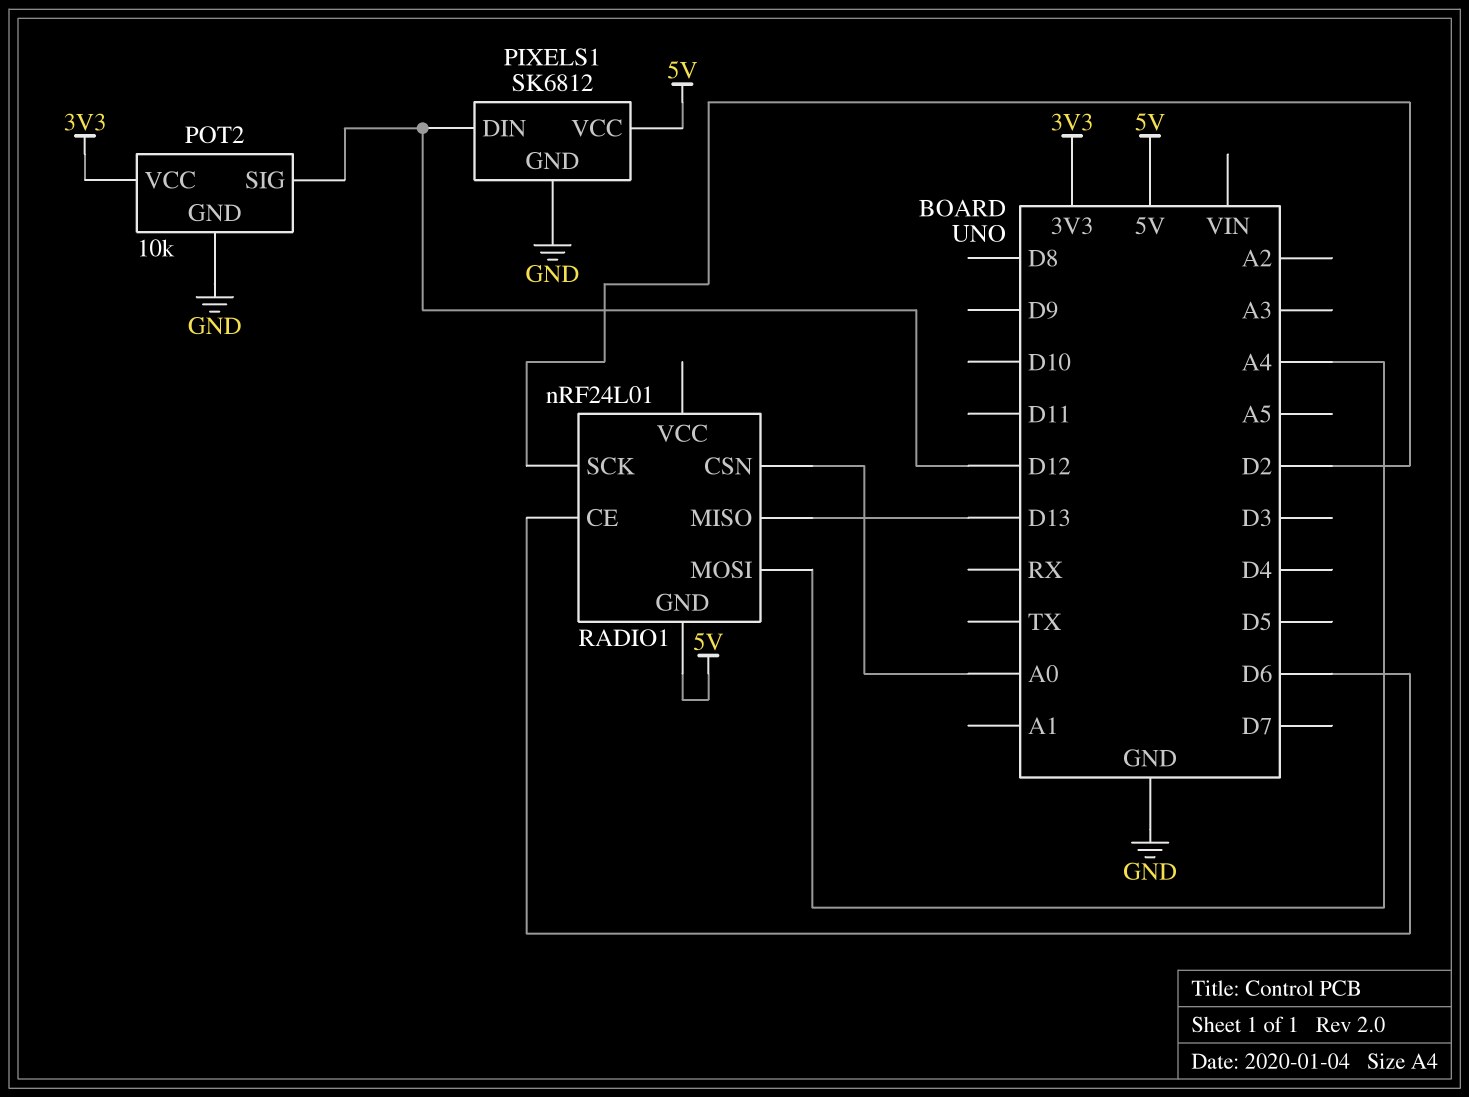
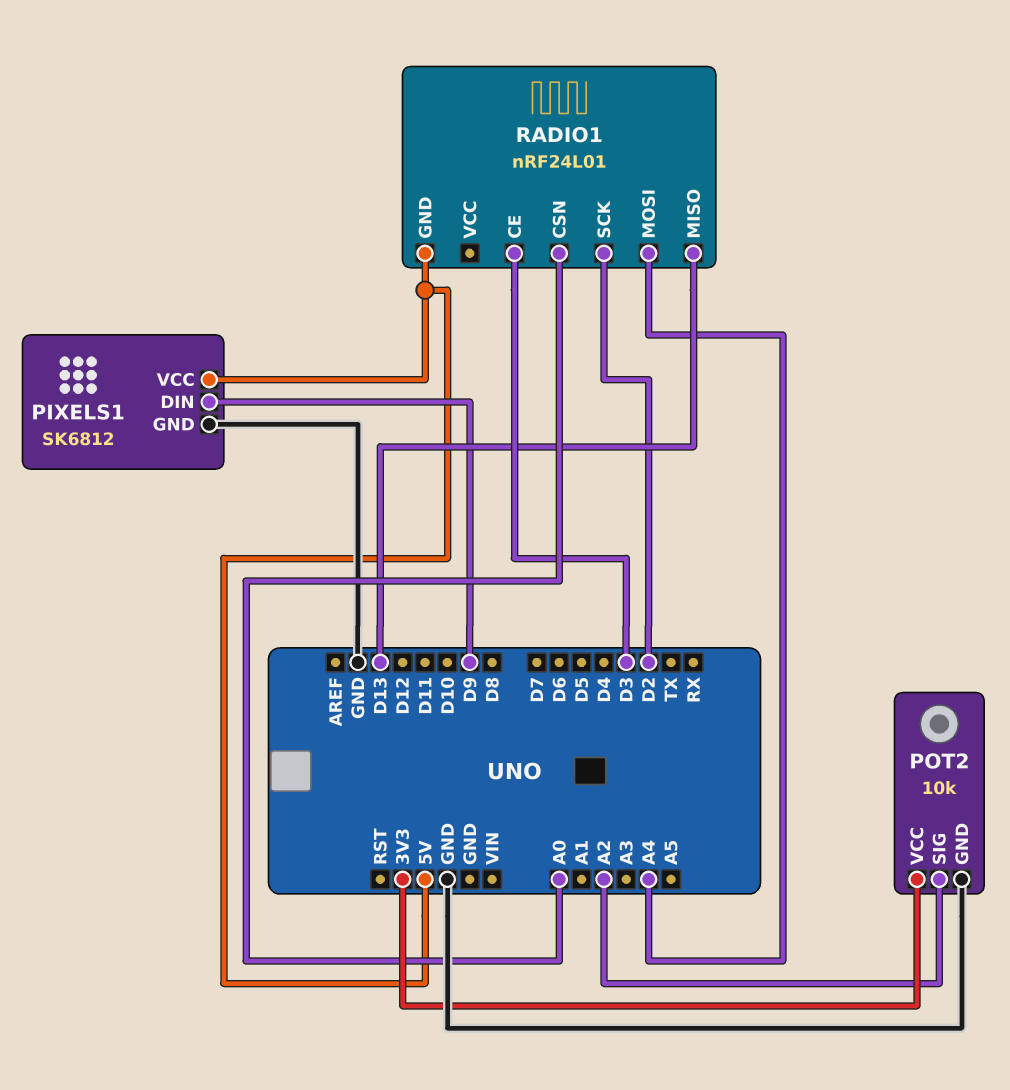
PIXELS1 pin DIN: D12 -> D9
POT2 pin SIG: D12 -> A2
RADIO1 pin CE: D6 -> D3

